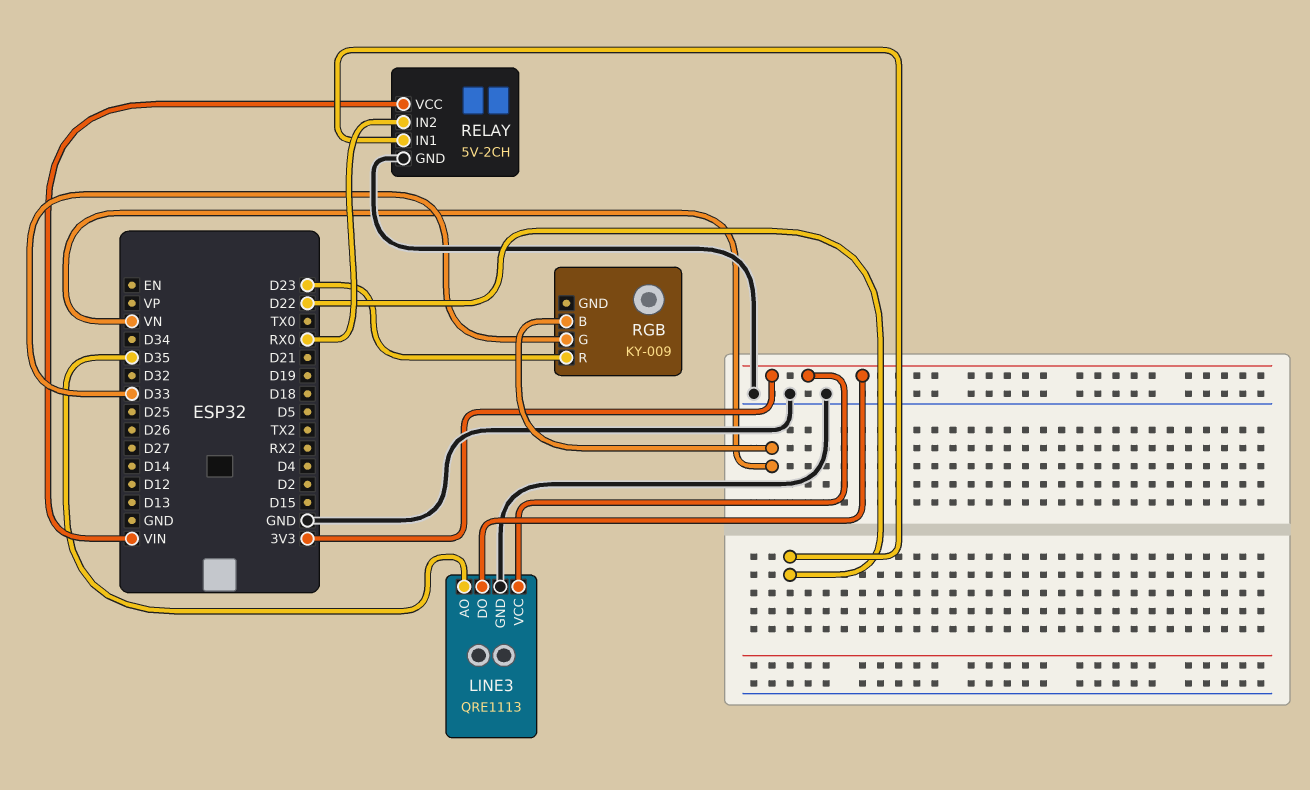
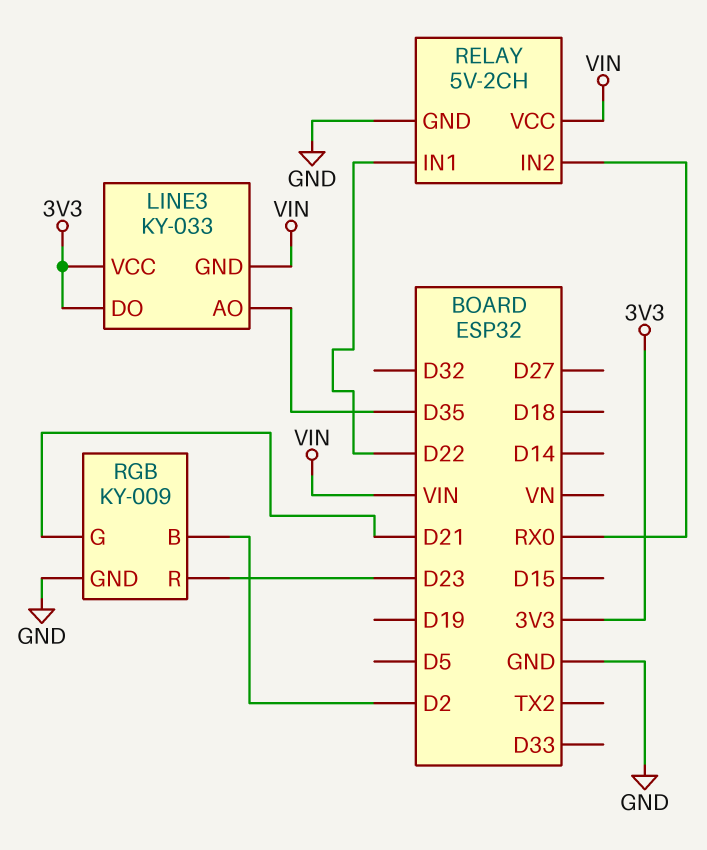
LINE3: QRE1113 -> KY-033
LINE3 pin GND: GND -> VIN
RGB pin B: VN -> D2
RGB pin G: D33 -> D21
RGB pin GND: none -> GND

